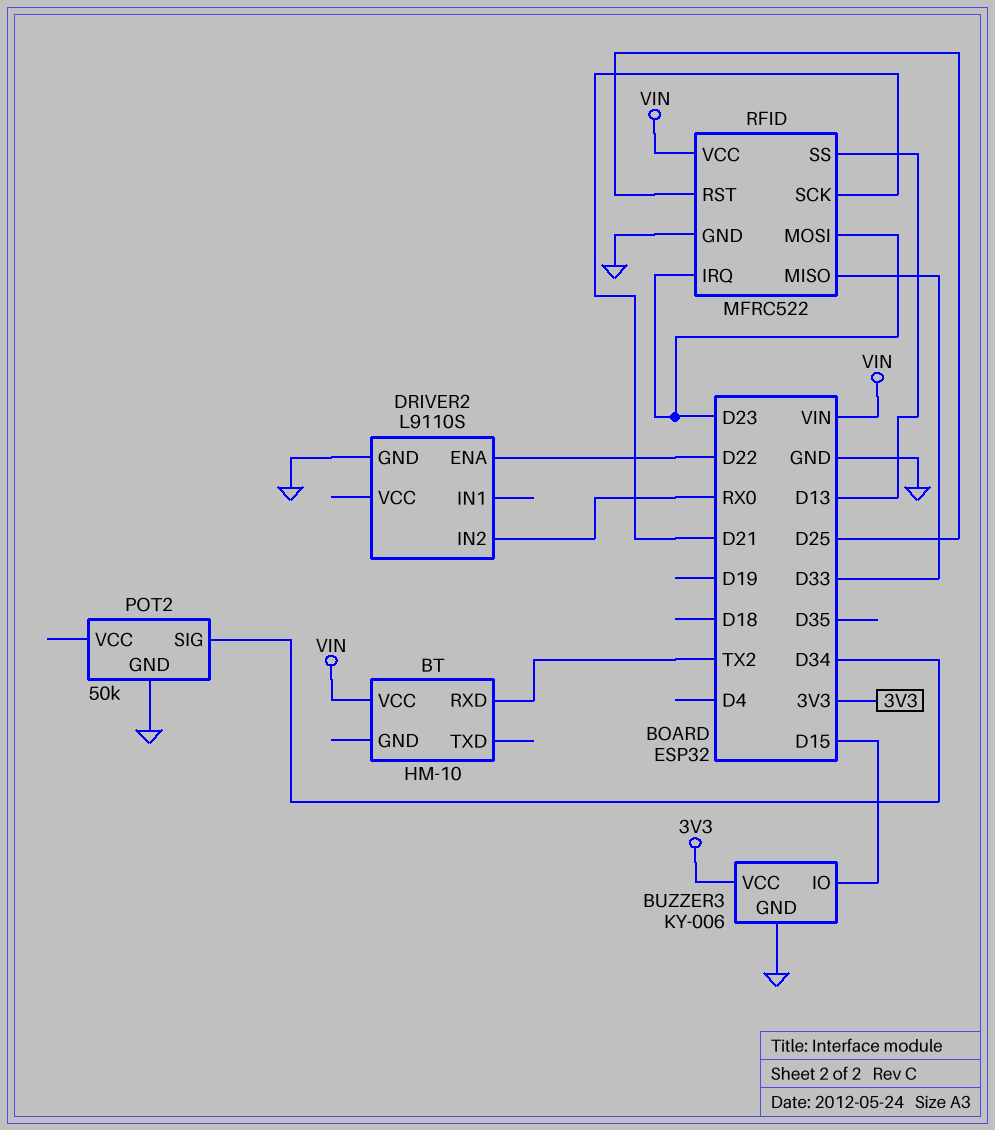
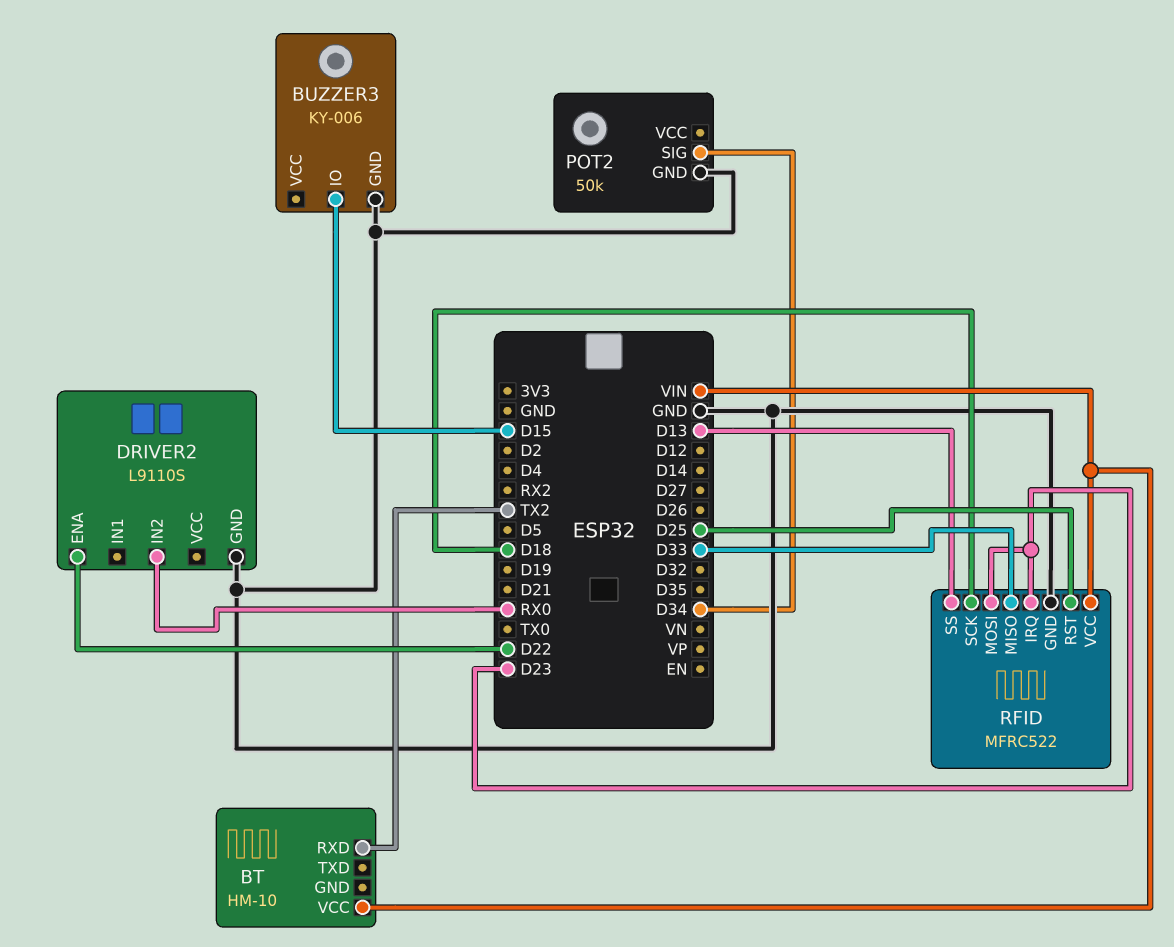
BUZZER3 pin VCC: 3V3 -> none
RFID pin SCK: D21 -> D18

